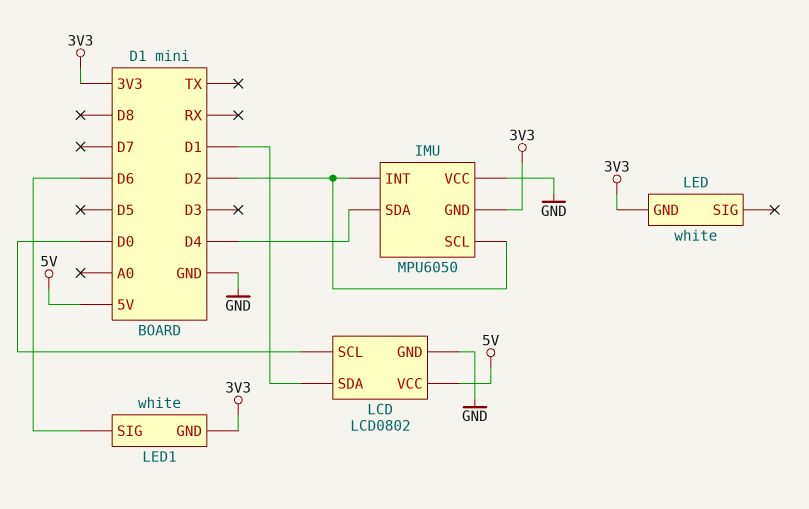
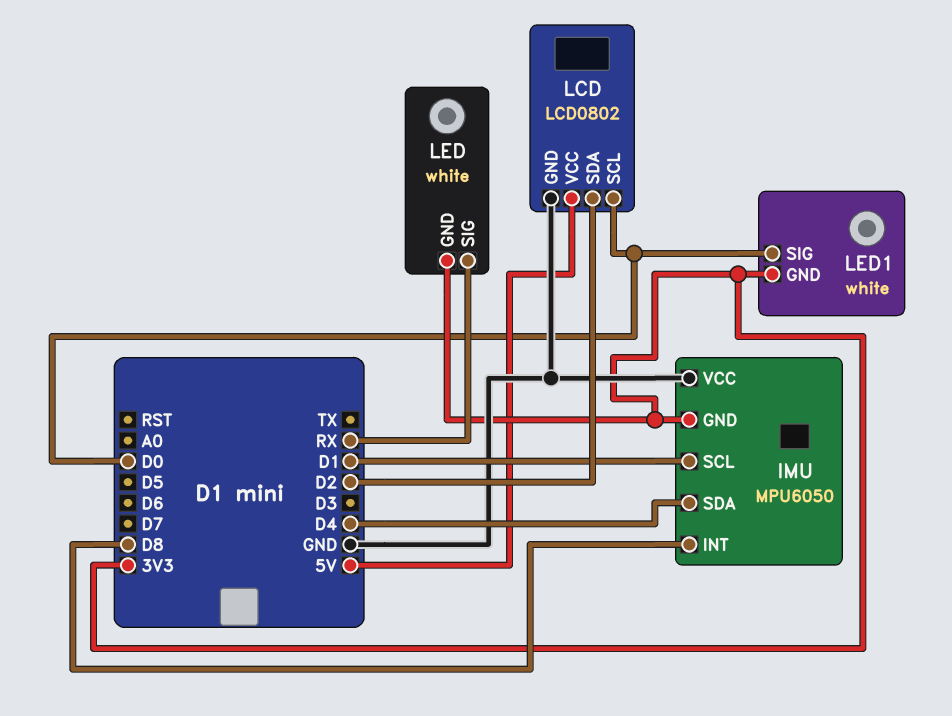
IMU pin INT: D2 -> D8
IMU pin SCL: D2 -> D1
LCD pin SDA: D1 -> D2
LED pin SIG: none -> RX
LED1 pin SIG: D6 -> D0

